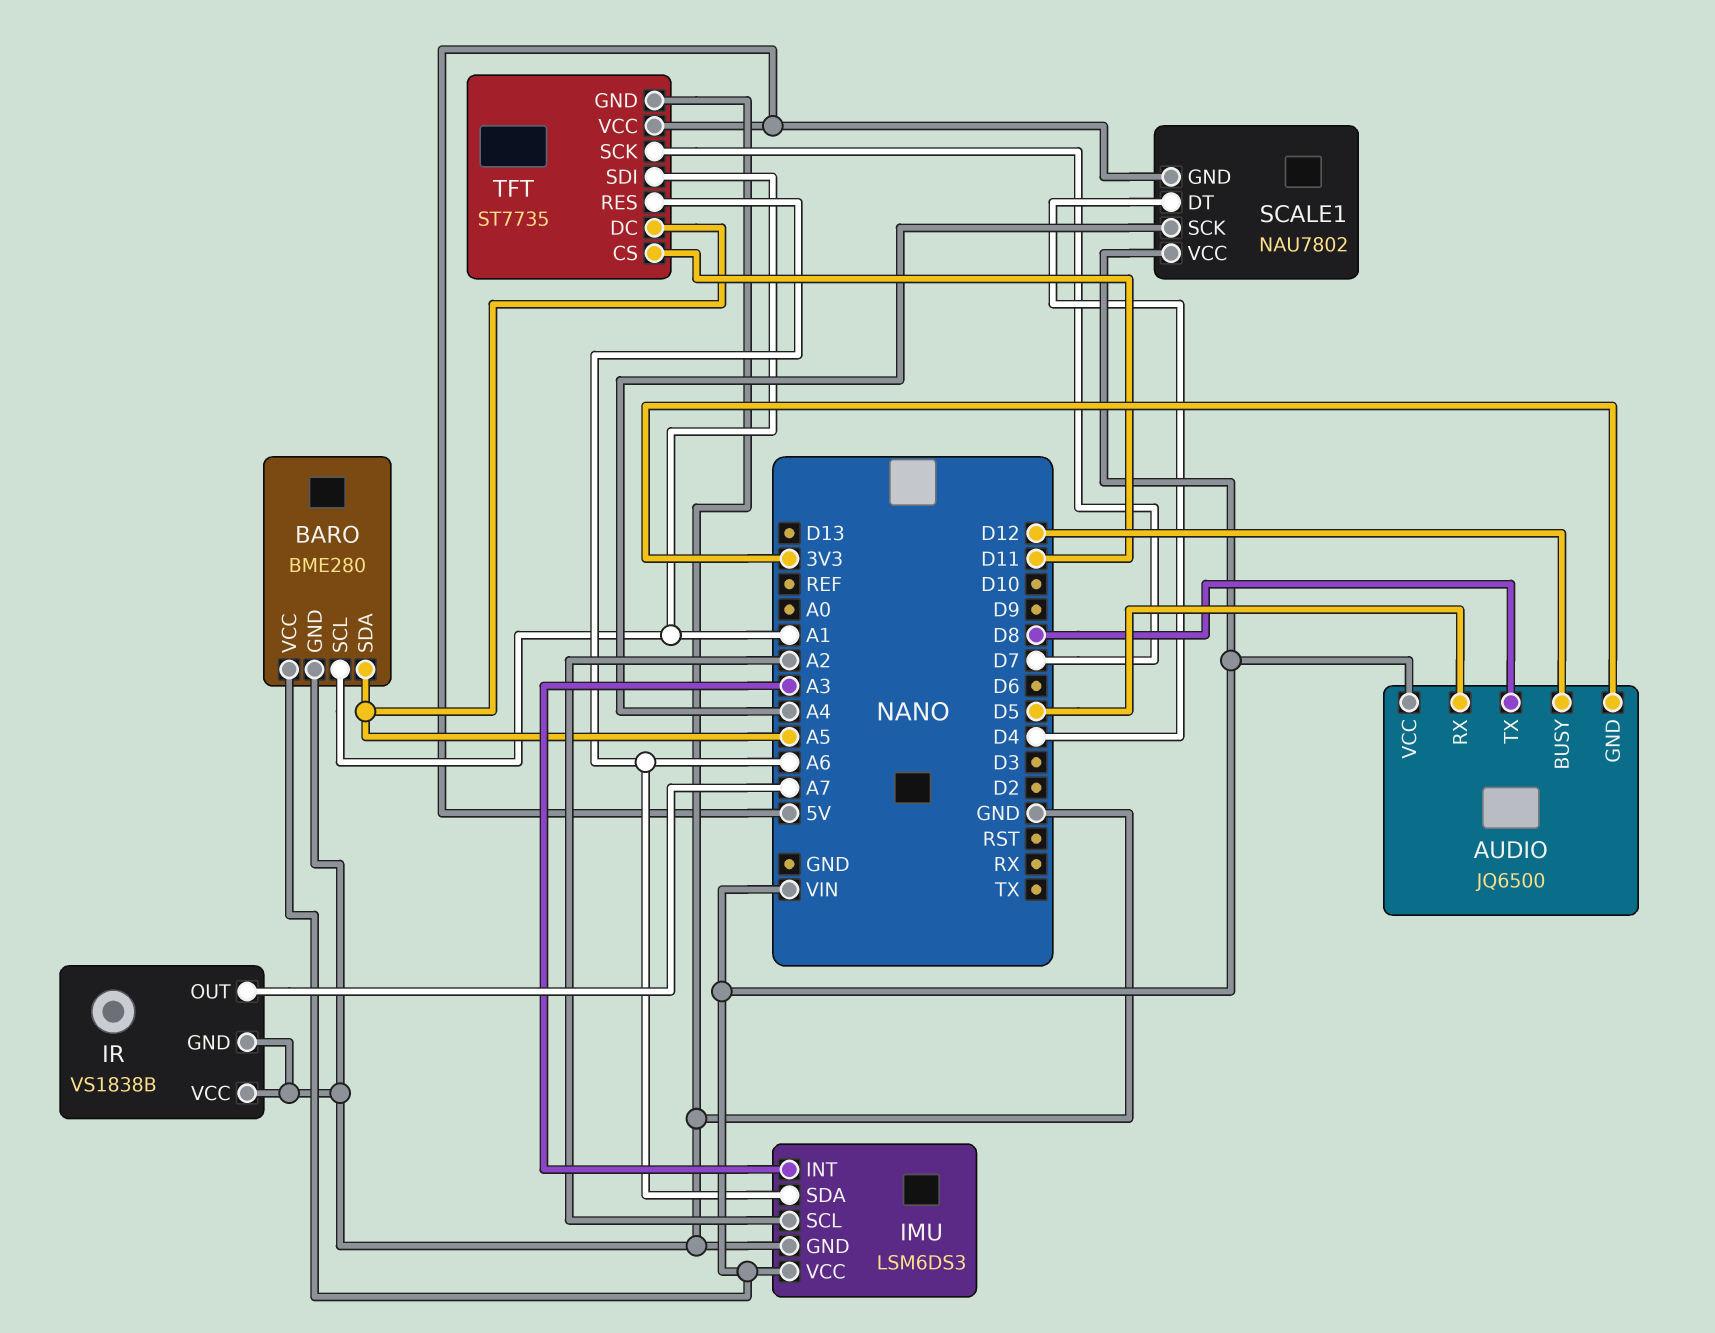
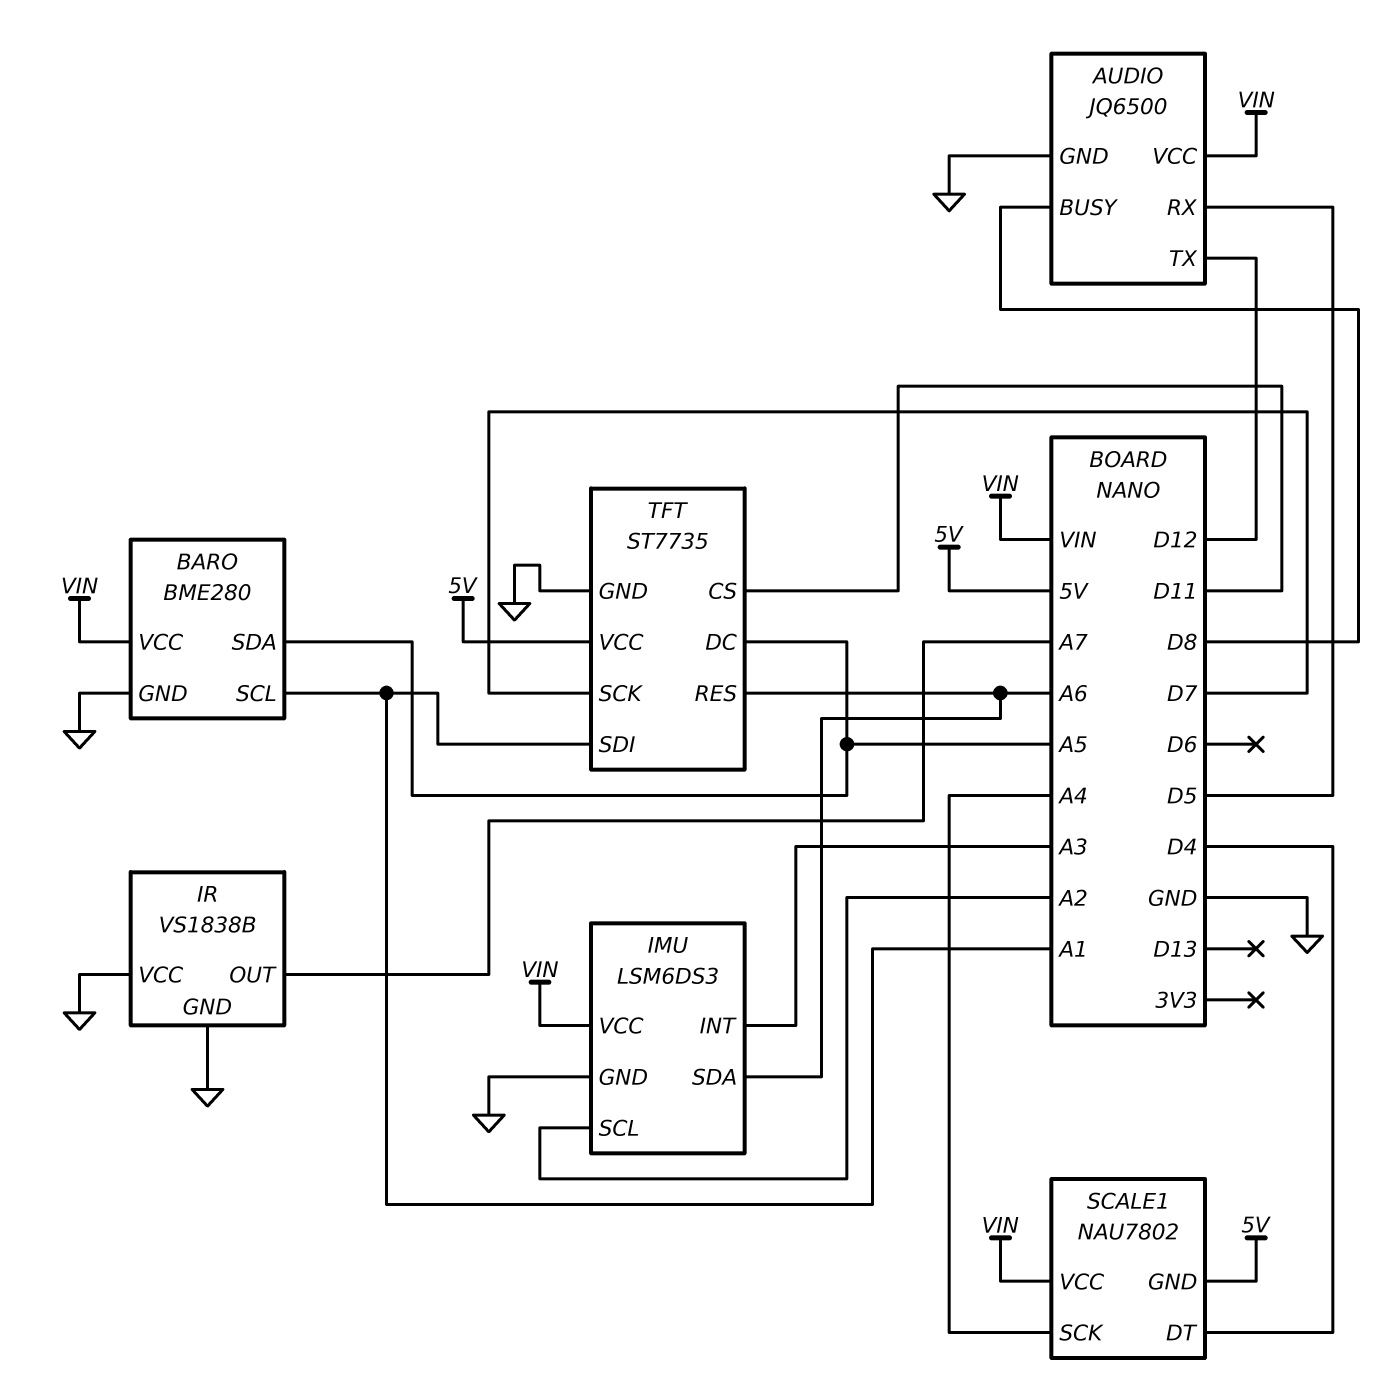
AUDIO pin BUSY: D12 -> D8
AUDIO pin GND: 3V3 -> GND
AUDIO pin TX: D8 -> D12

